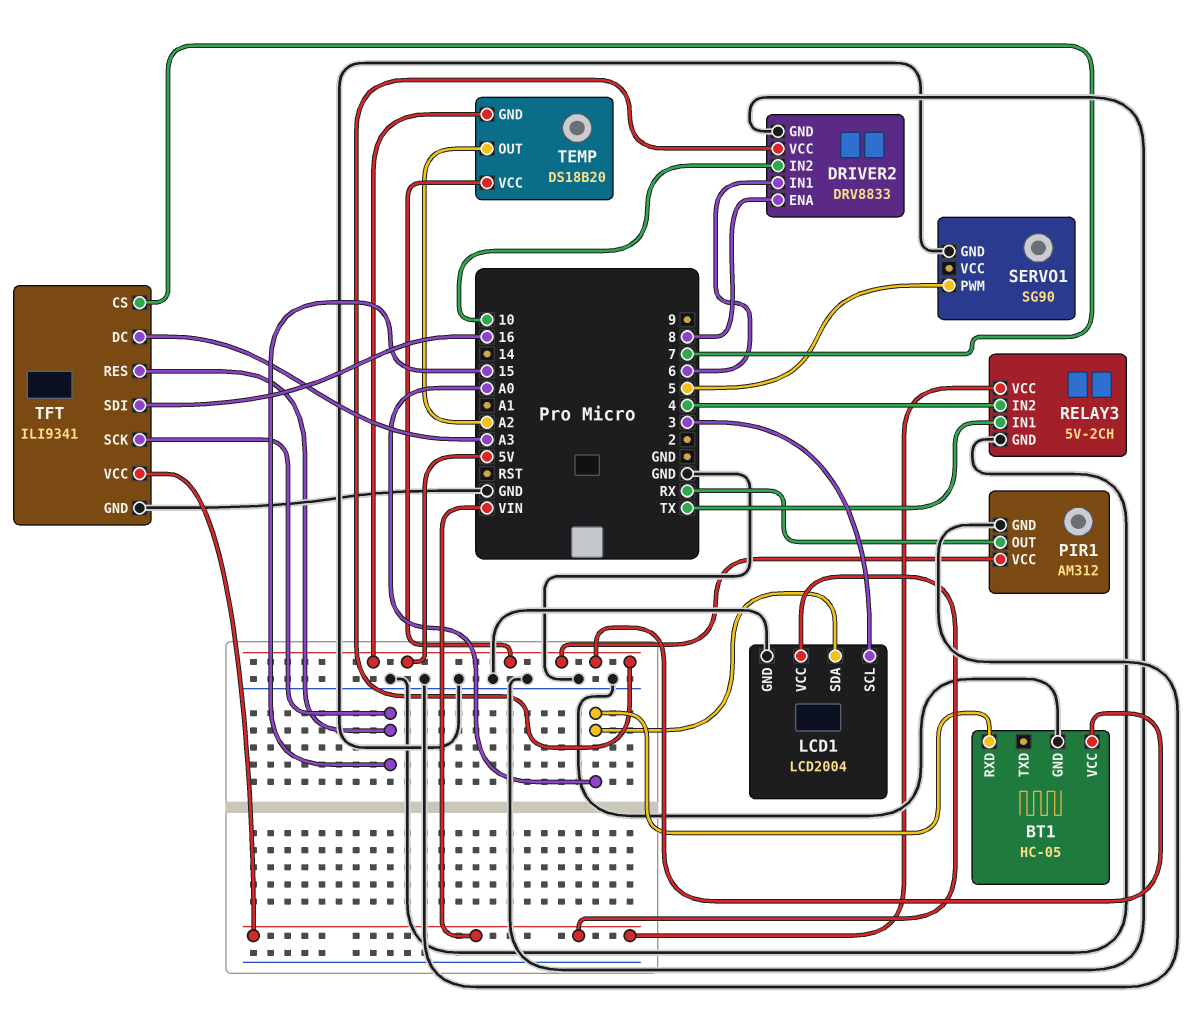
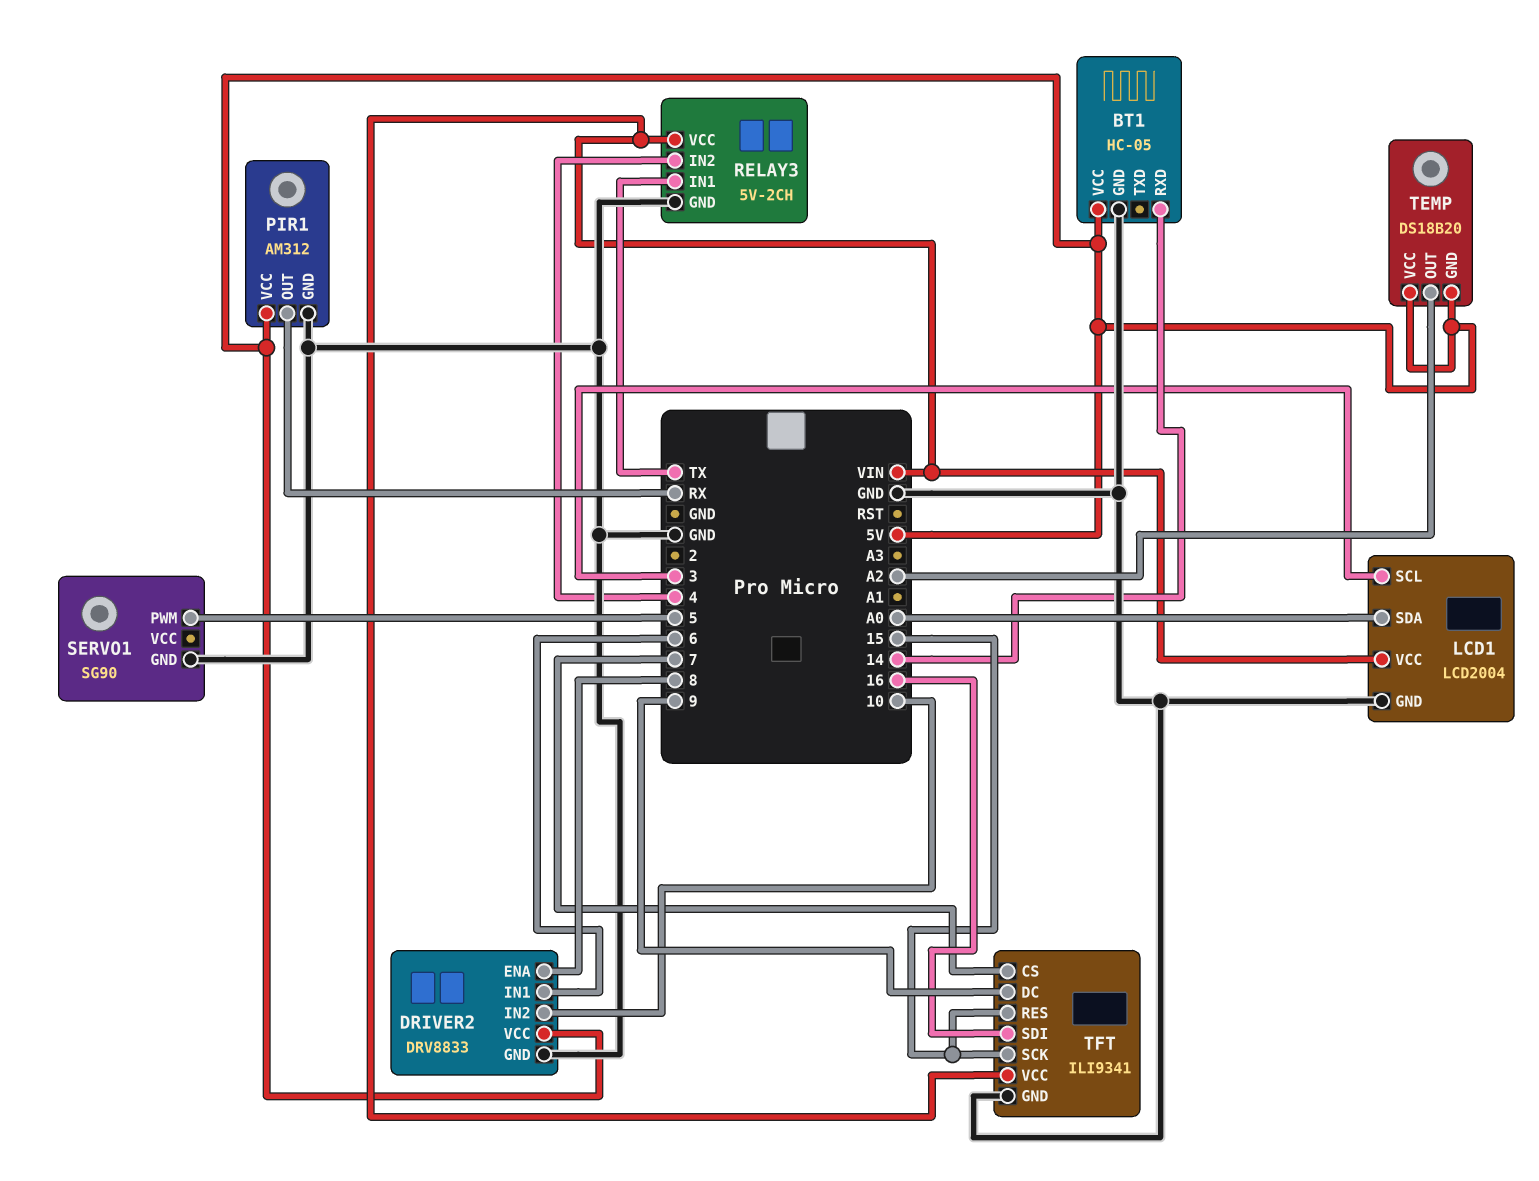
BT1 pin RXD: A0 -> 14
TFT pin DC: A3 -> 9

